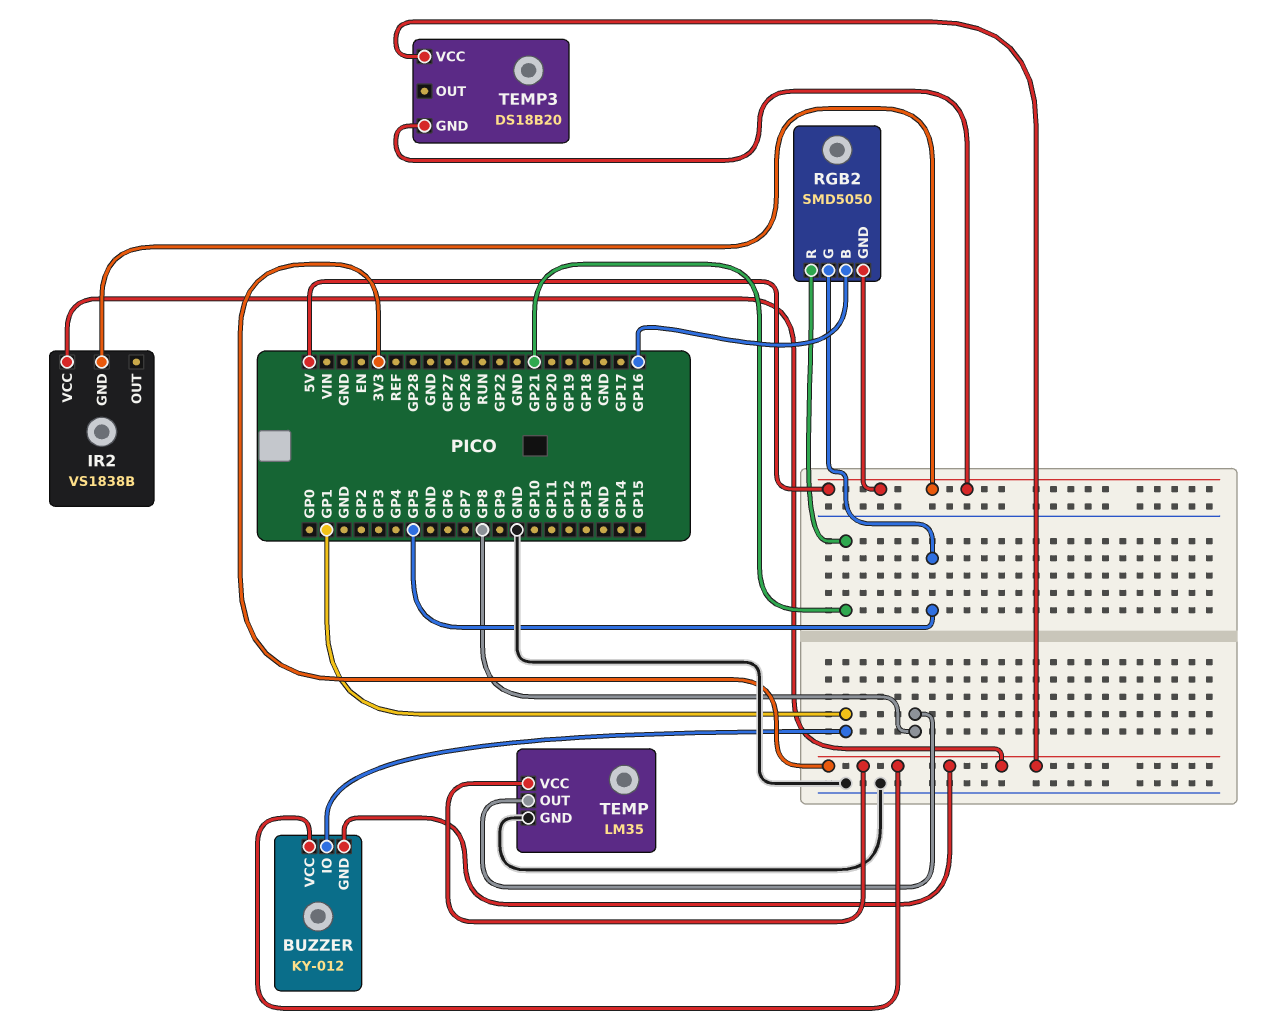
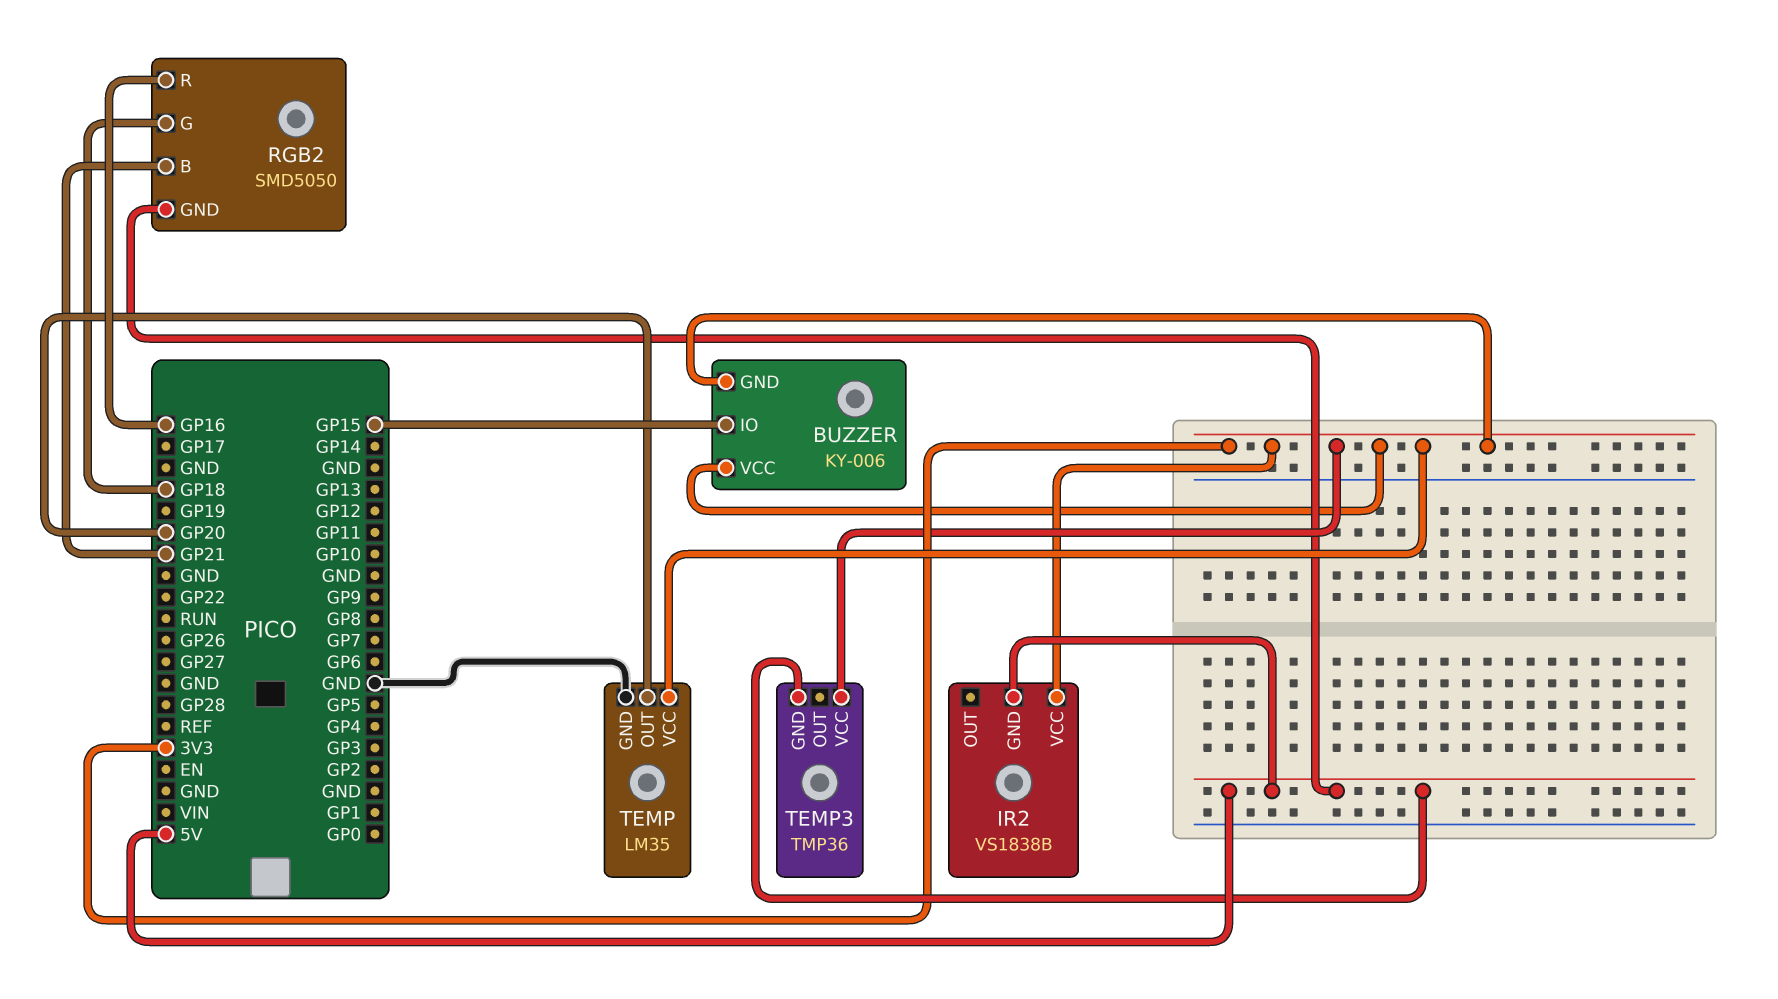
BUZZER: KY-012 -> KY-006
BUZZER pin IO: GP1 -> GP15
RGB2 pin B: GP16 -> GP21
RGB2 pin G: GP5 -> GP18
RGB2 pin R: GP21 -> GP16
TEMP pin OUT: GP8 -> GP20
TEMP3: DS18B20 -> TMP36

